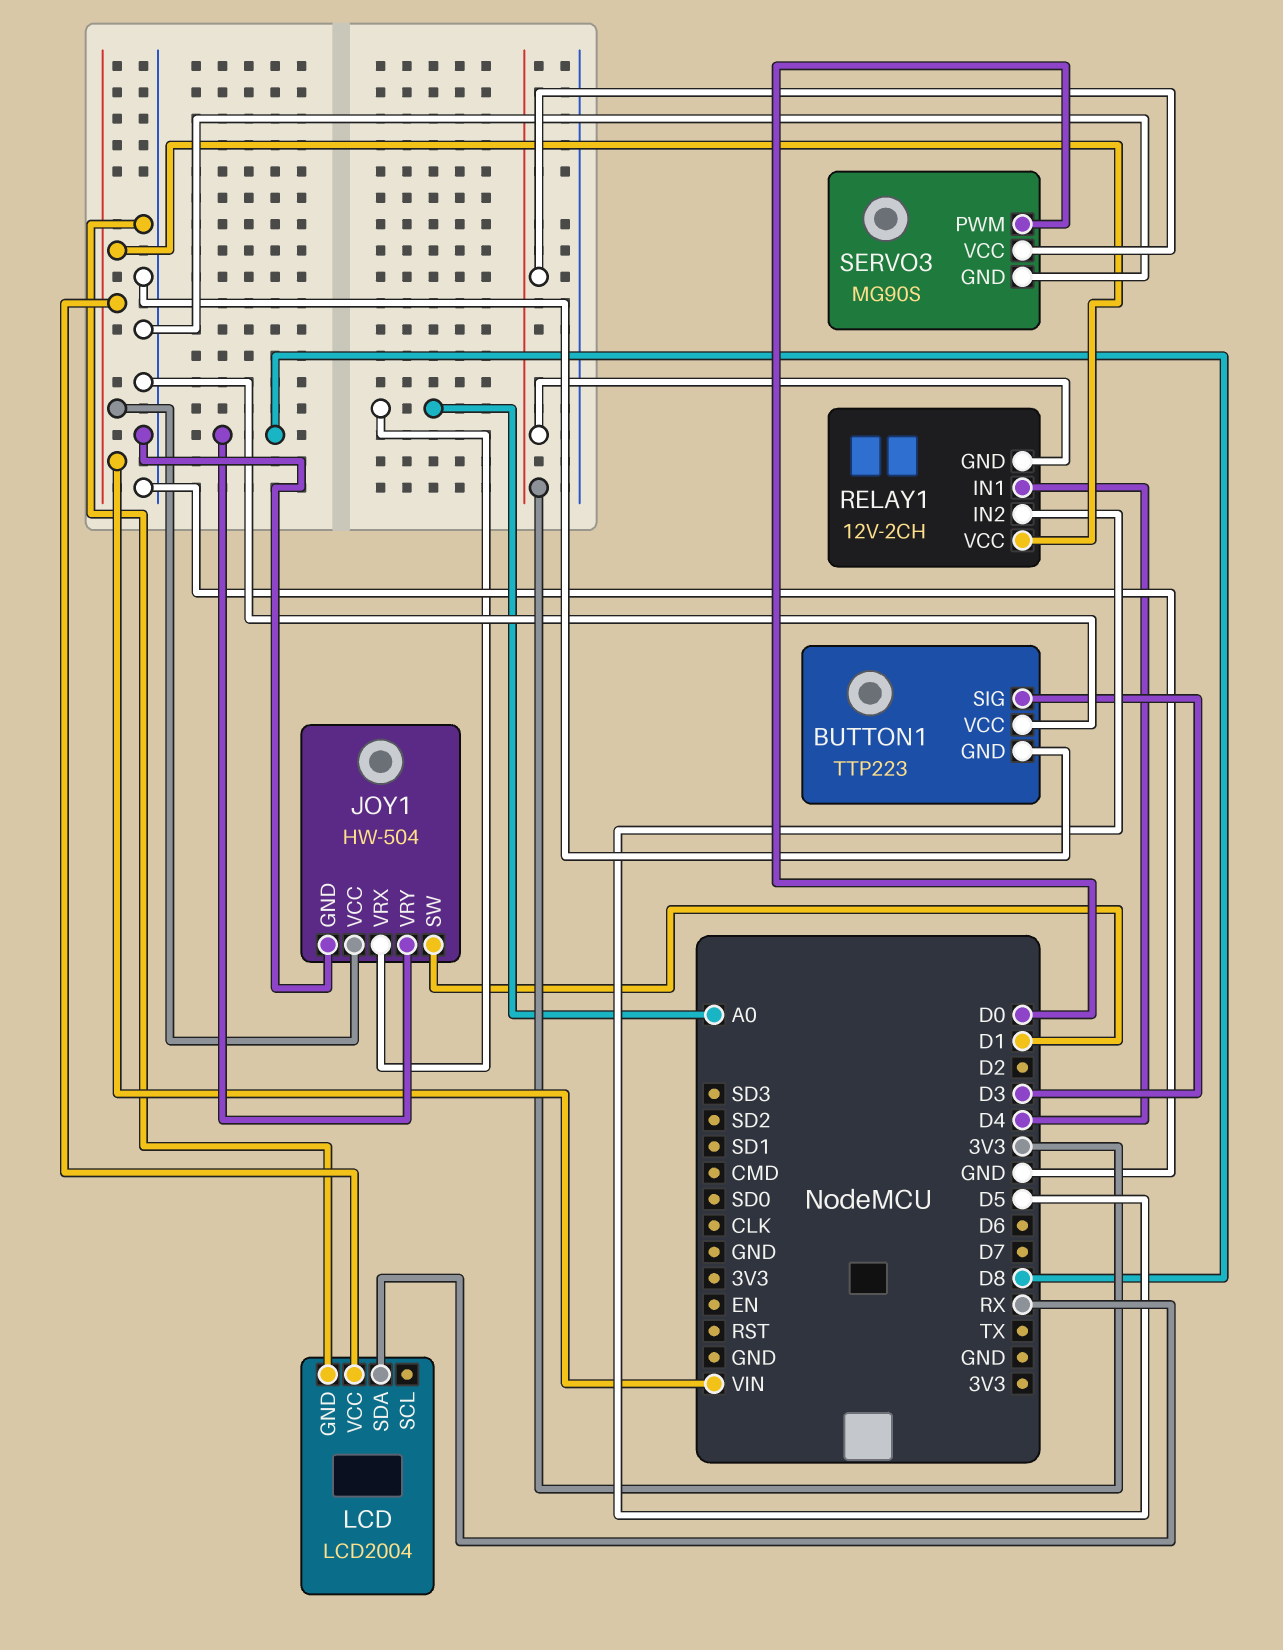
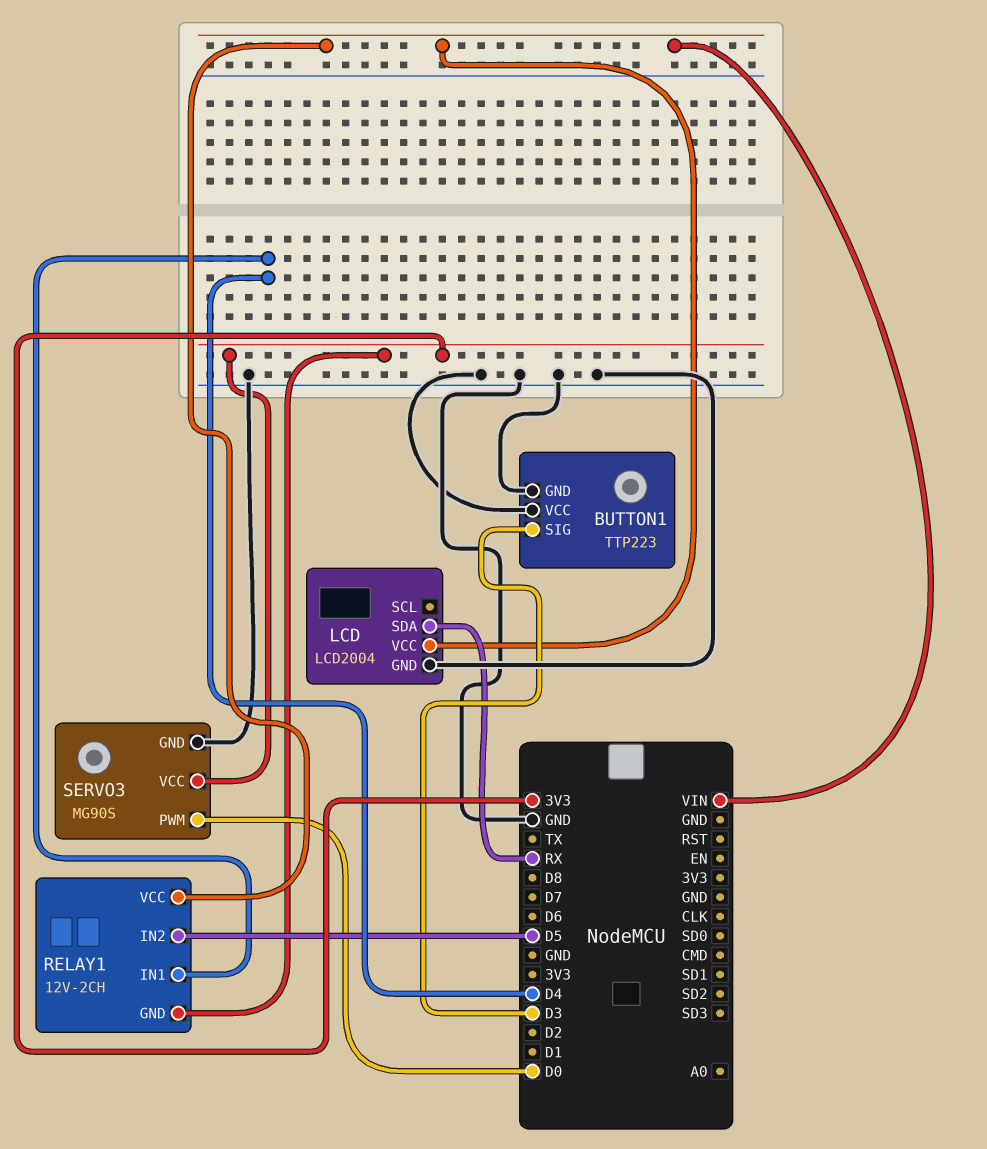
JOY1: HW-504 -> none
JOY1 pin GND: GND -> none
JOY1 pin SW: D1 -> none
JOY1 pin VCC: VIN -> none
JOY1 pin VRX: A0 -> none
JOY1 pin VRY: D8 -> none

